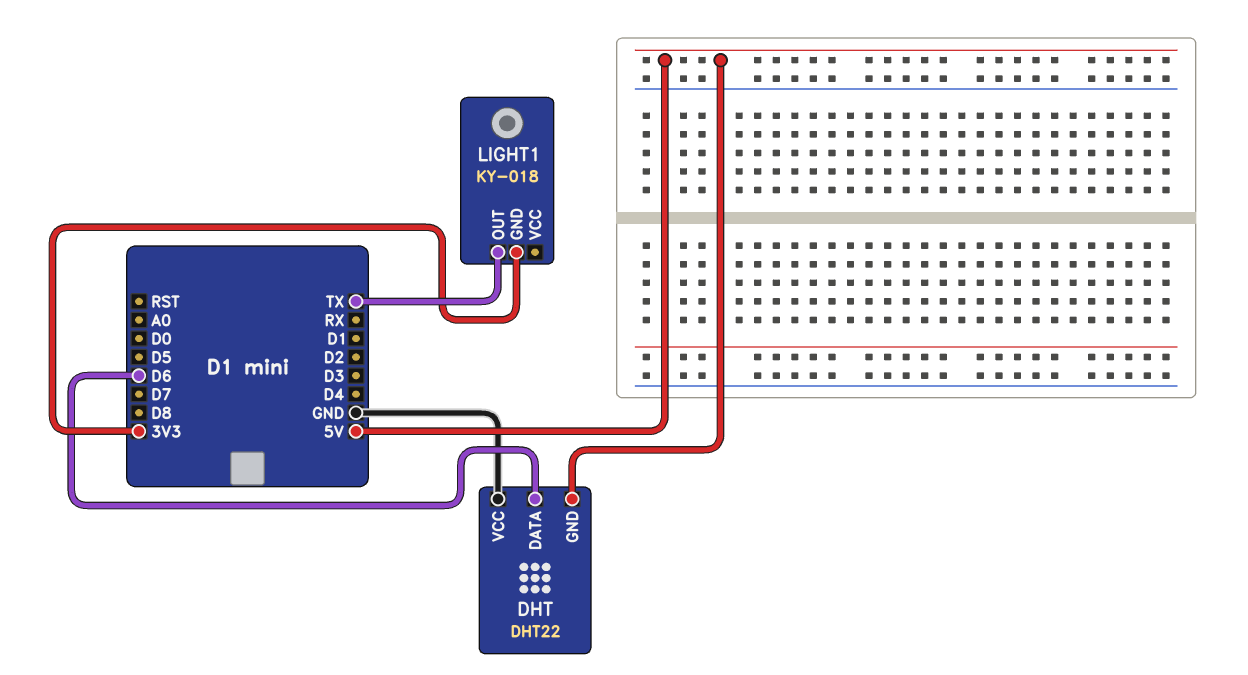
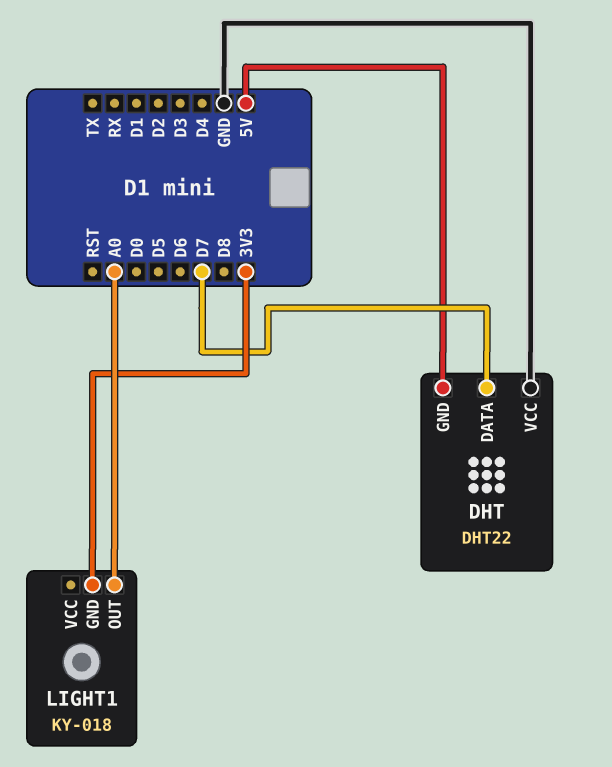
DHT pin DATA: D6 -> D7
LIGHT1 pin OUT: TX -> A0

